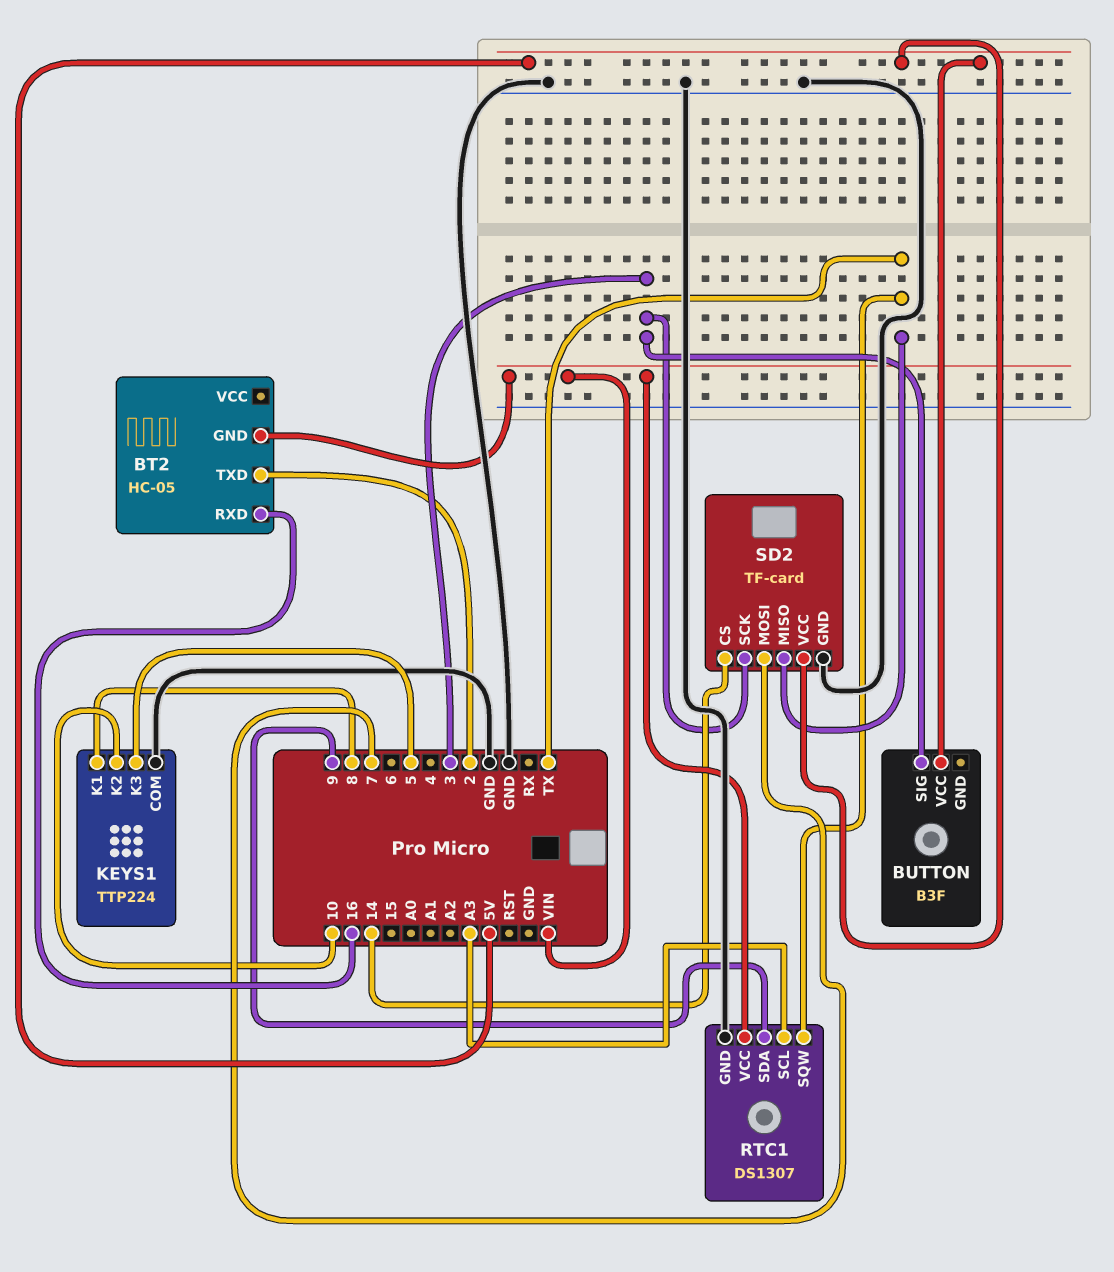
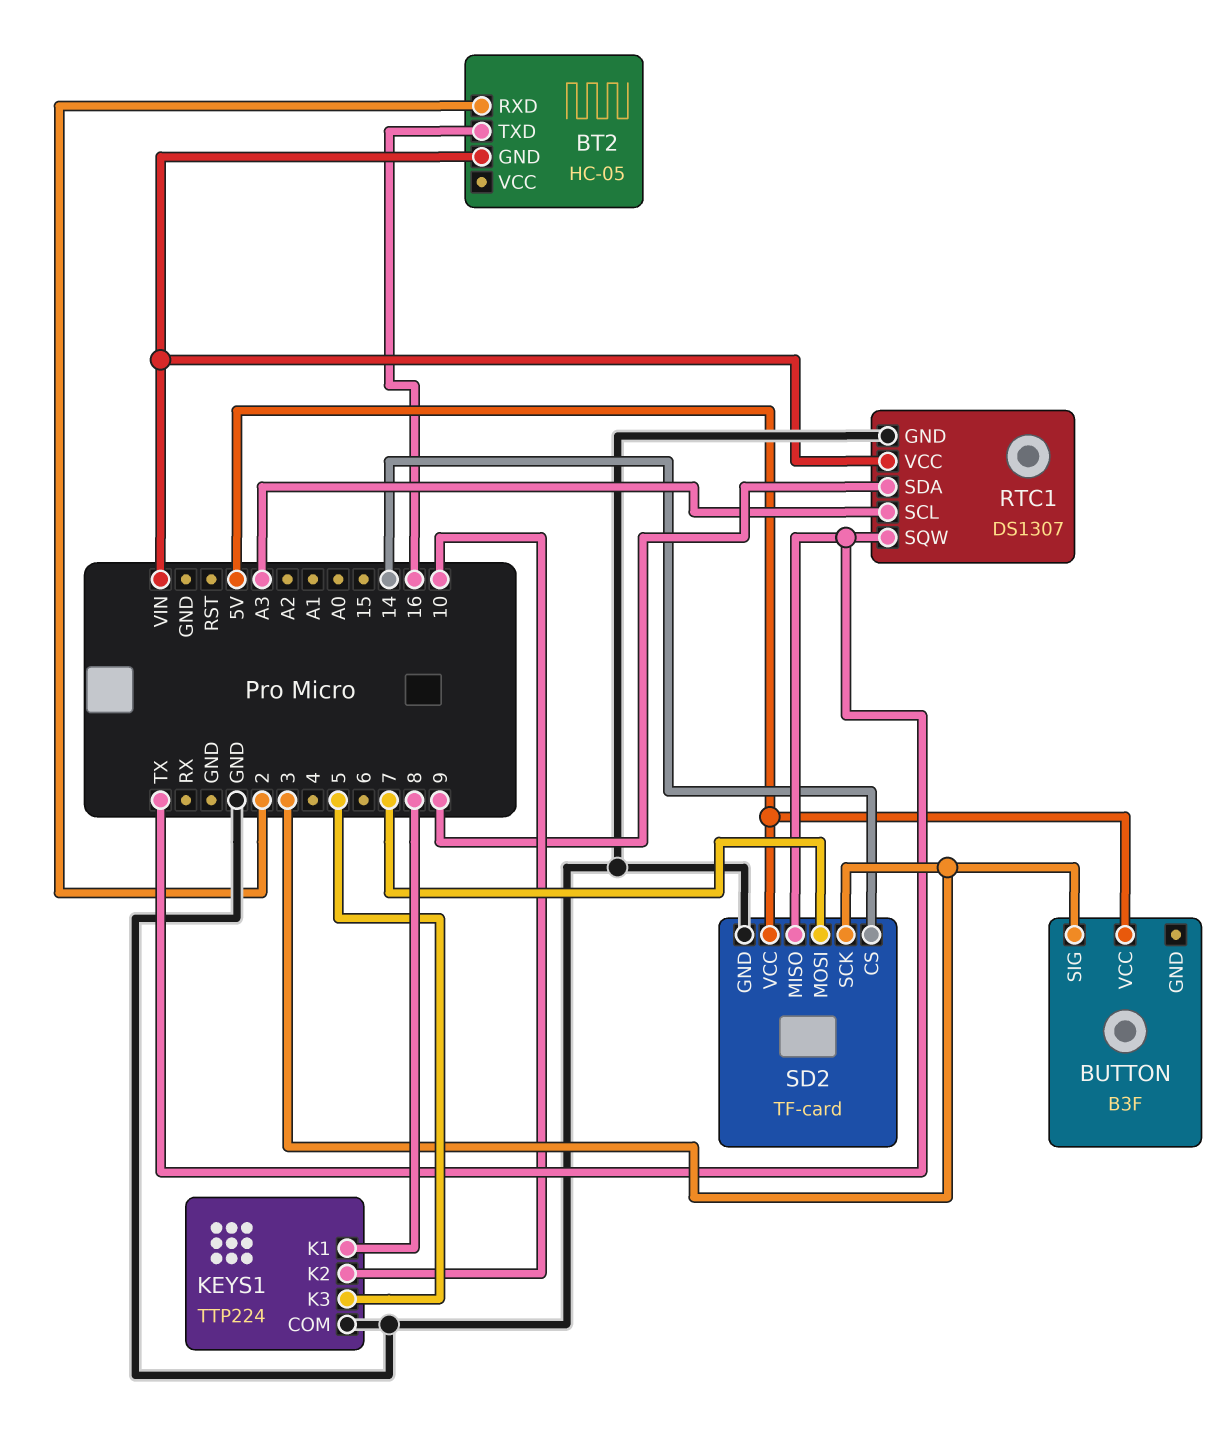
BT2 pin RXD: 16 -> 2
BT2 pin TXD: 2 -> 16

